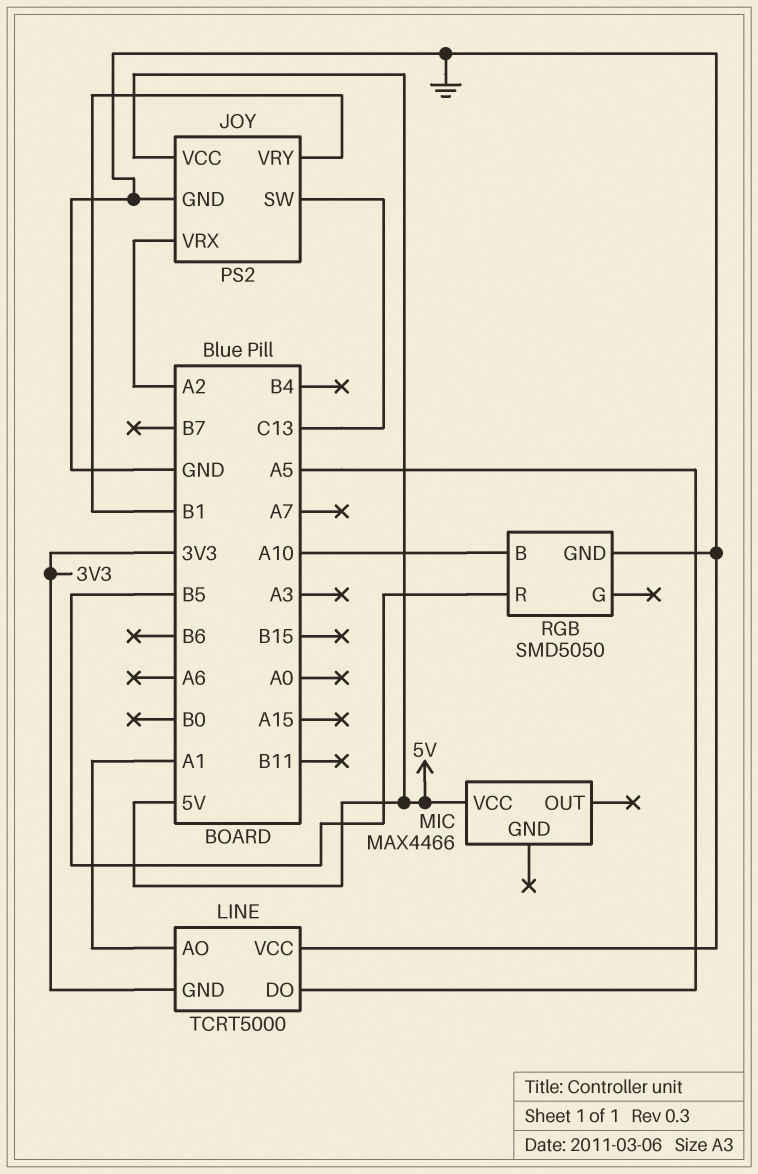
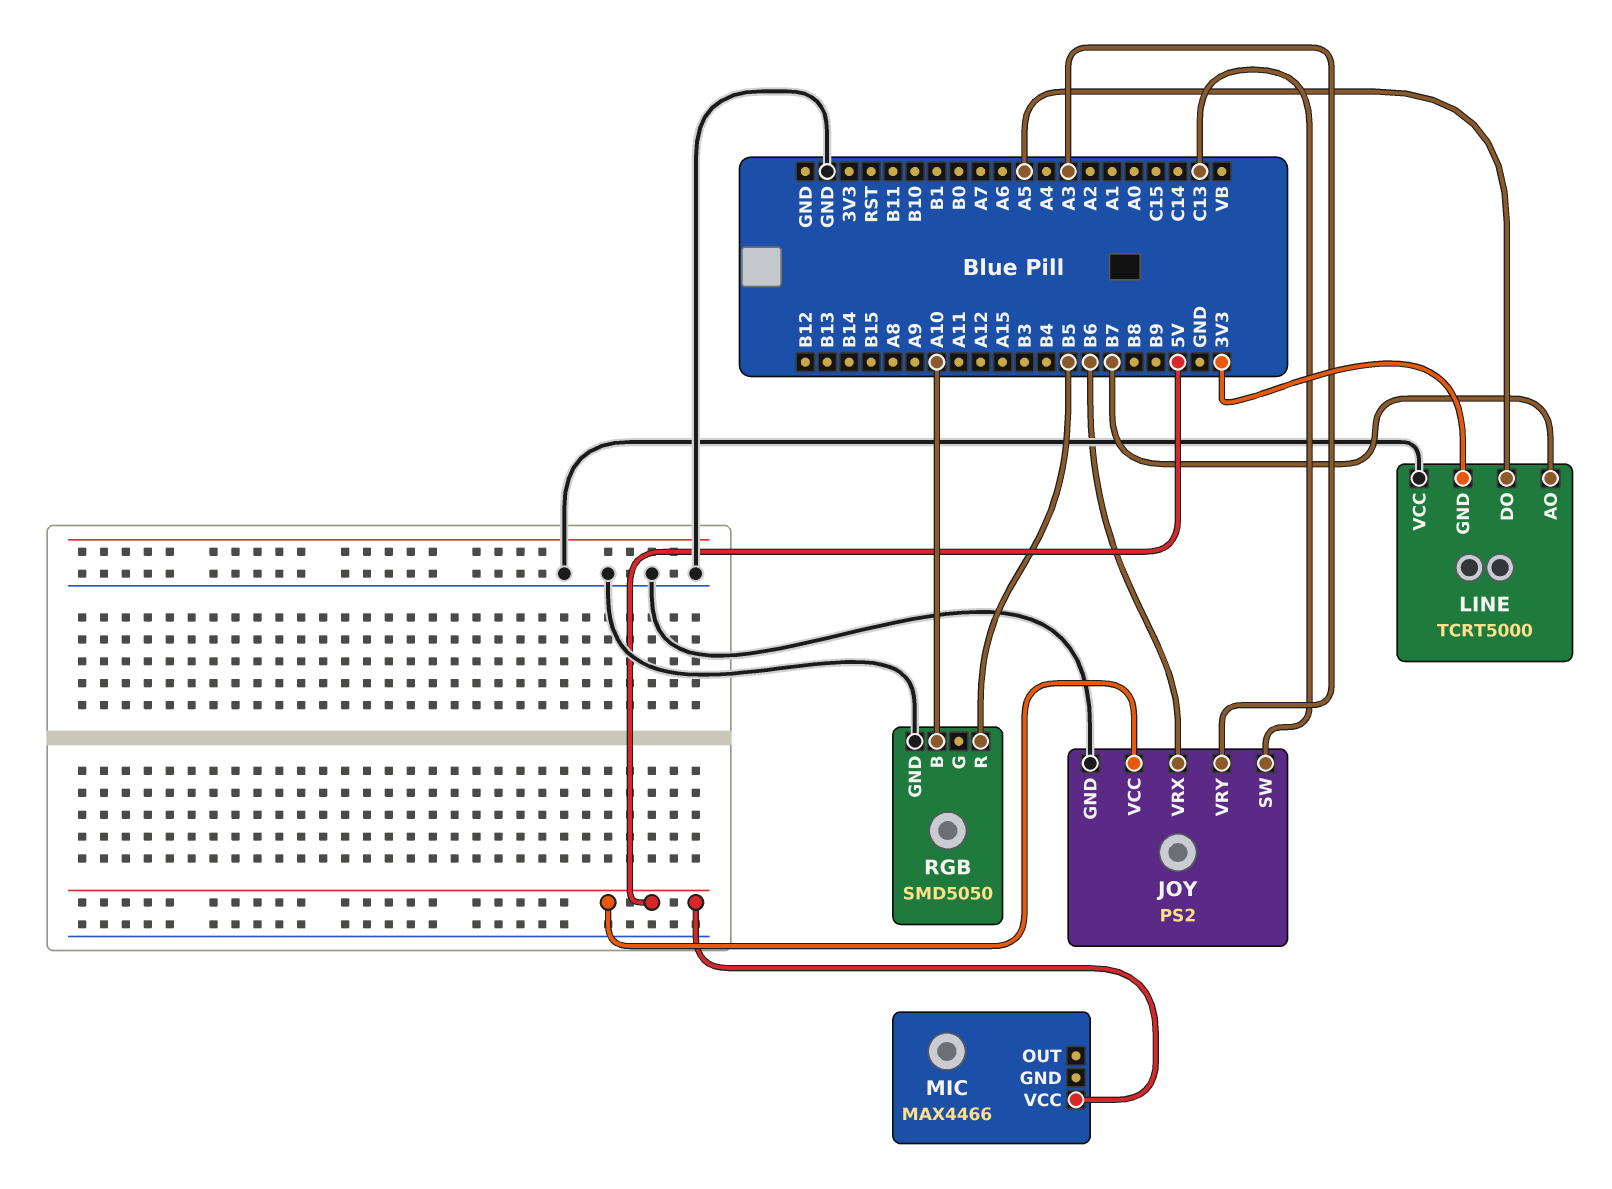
JOY pin VRX: A2 -> B6
JOY pin VRY: B1 -> A3
LINE pin AO: A1 -> B7

